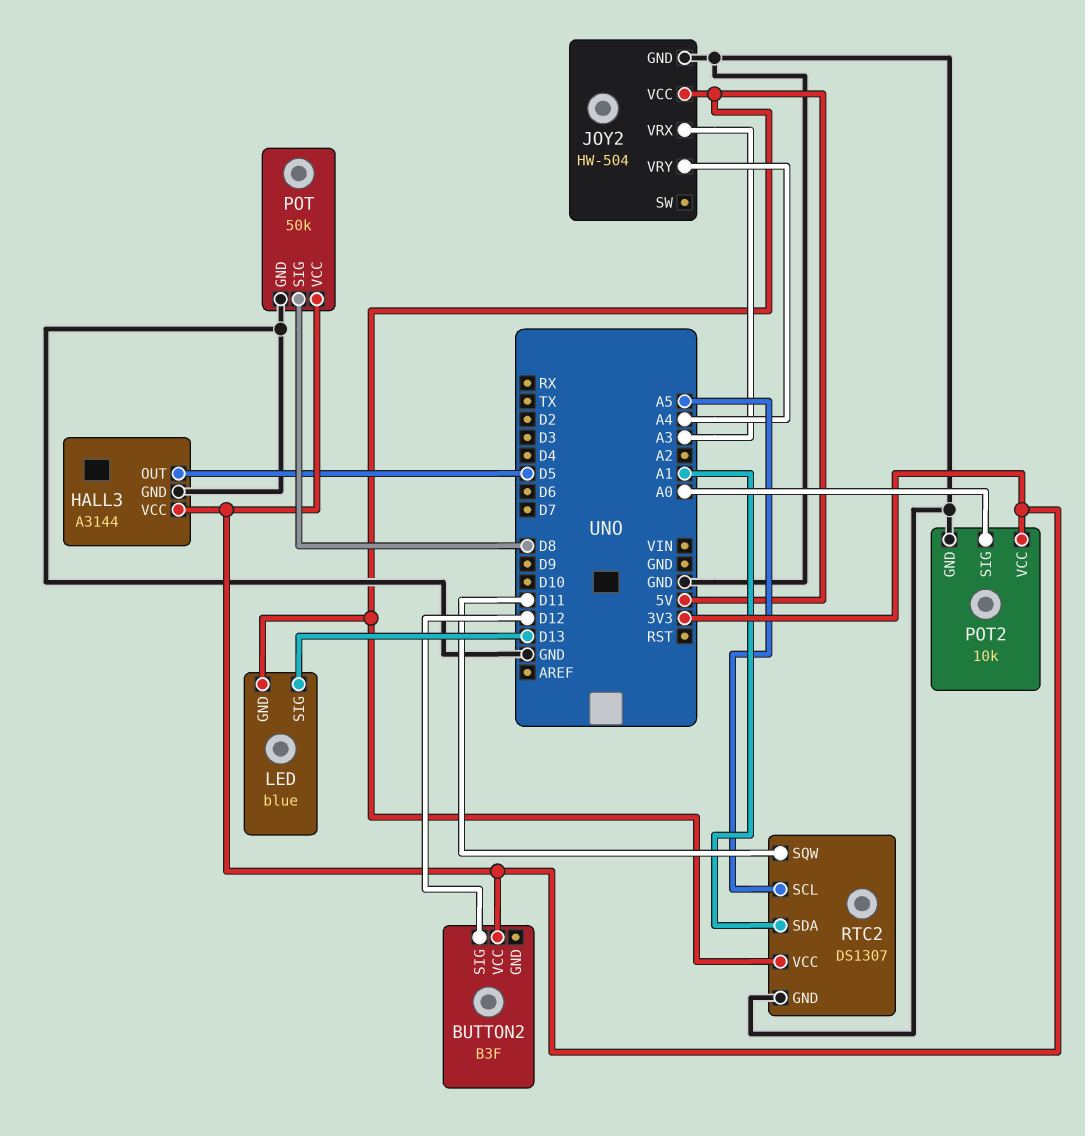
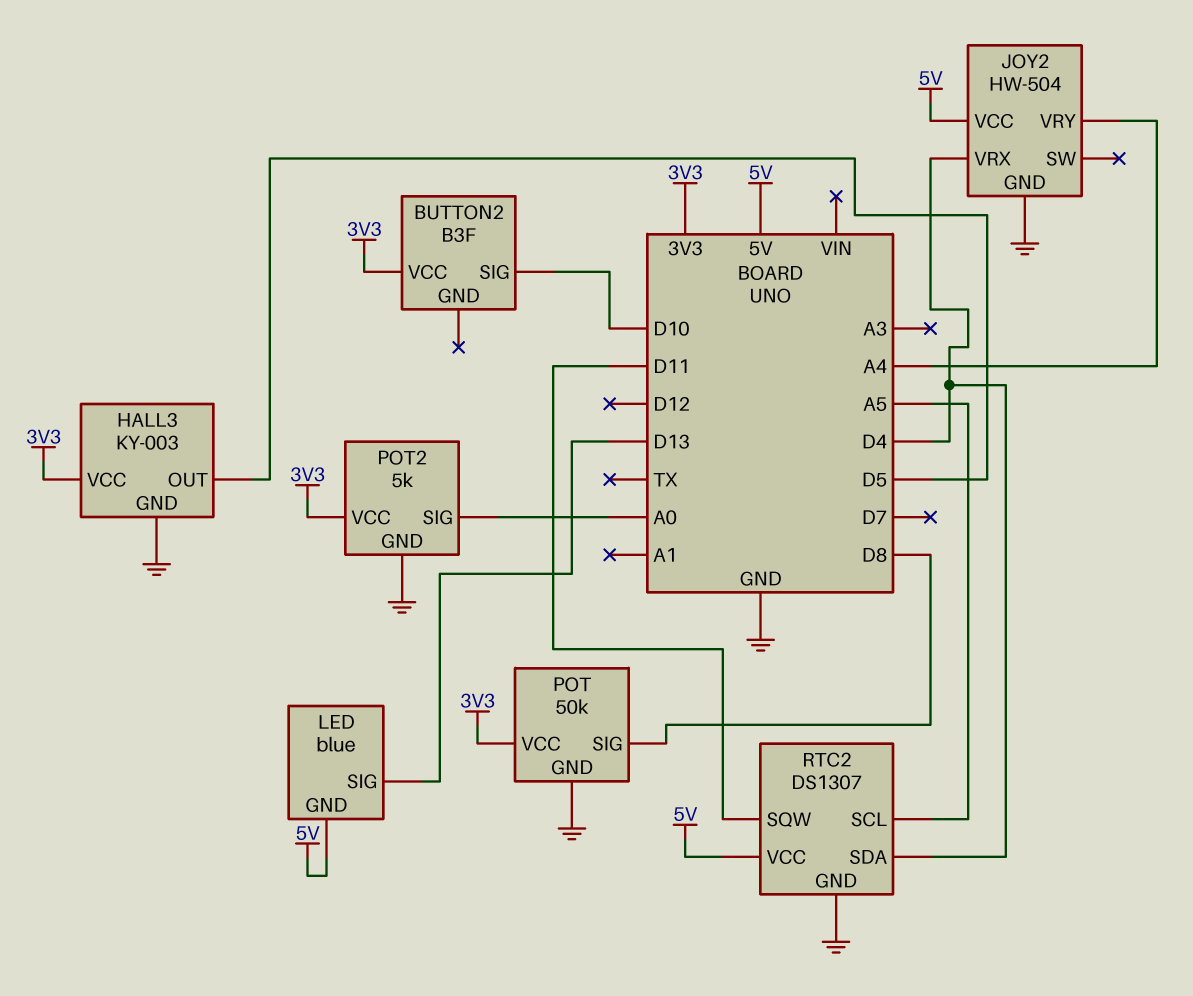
BUTTON2 pin SIG: D12 -> D10
HALL3: A3144 -> KY-003
JOY2 pin VRX: A3 -> D4
POT2: 10k -> 5k
RTC2 pin SDA: A1 -> D4

